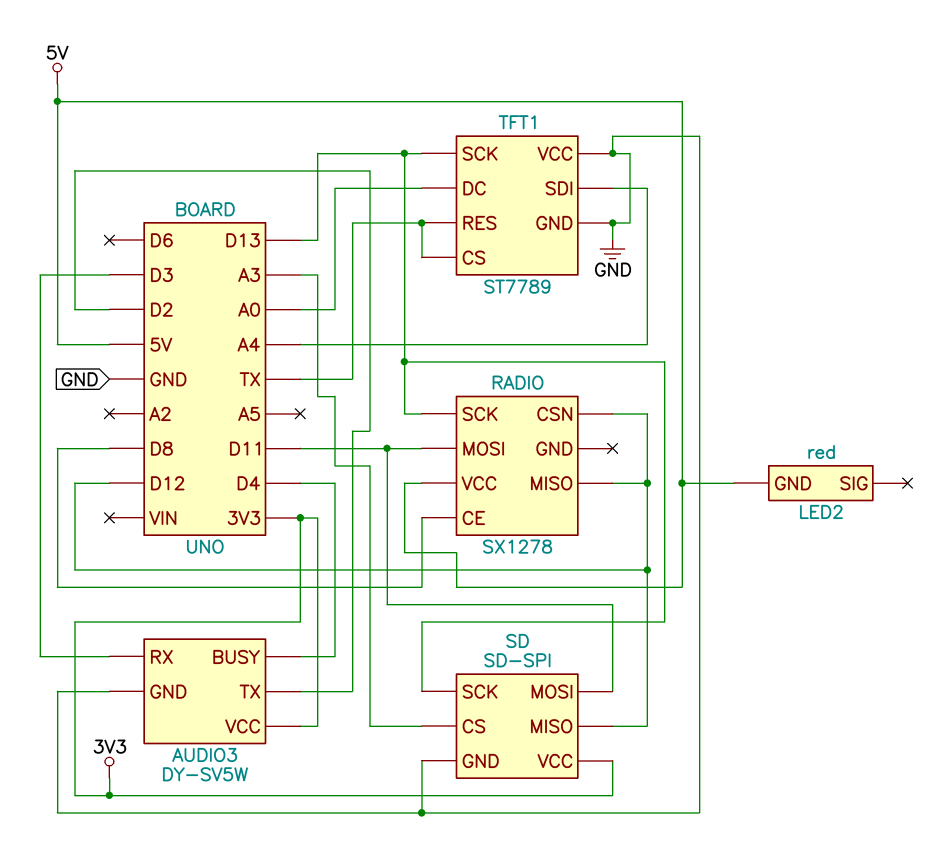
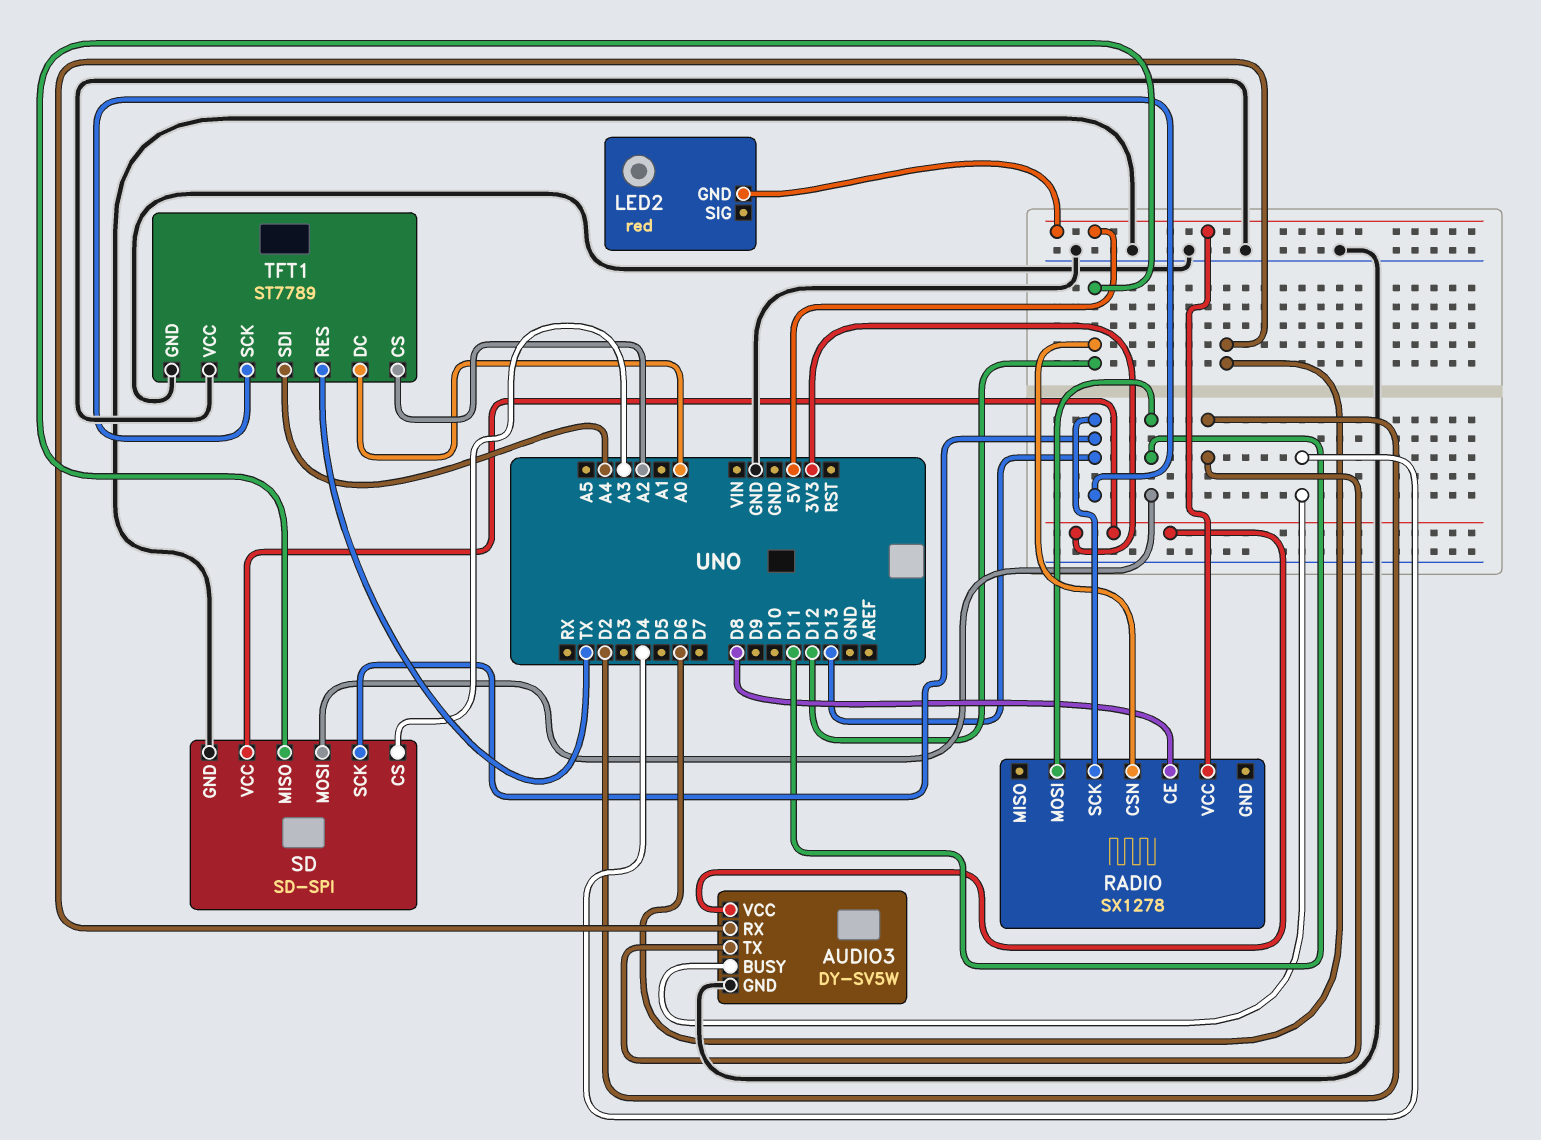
AUDIO3 pin RX: D3 -> D6
RADIO pin MISO: D12 -> none
TFT1 pin CS: TX -> A2

